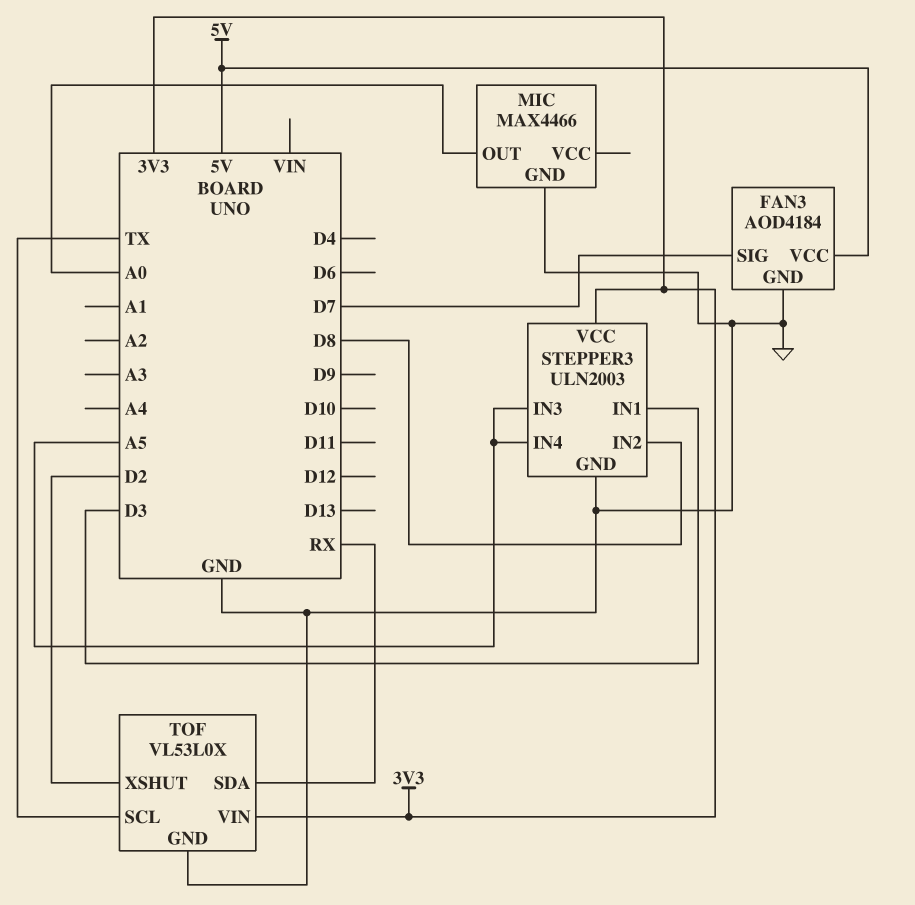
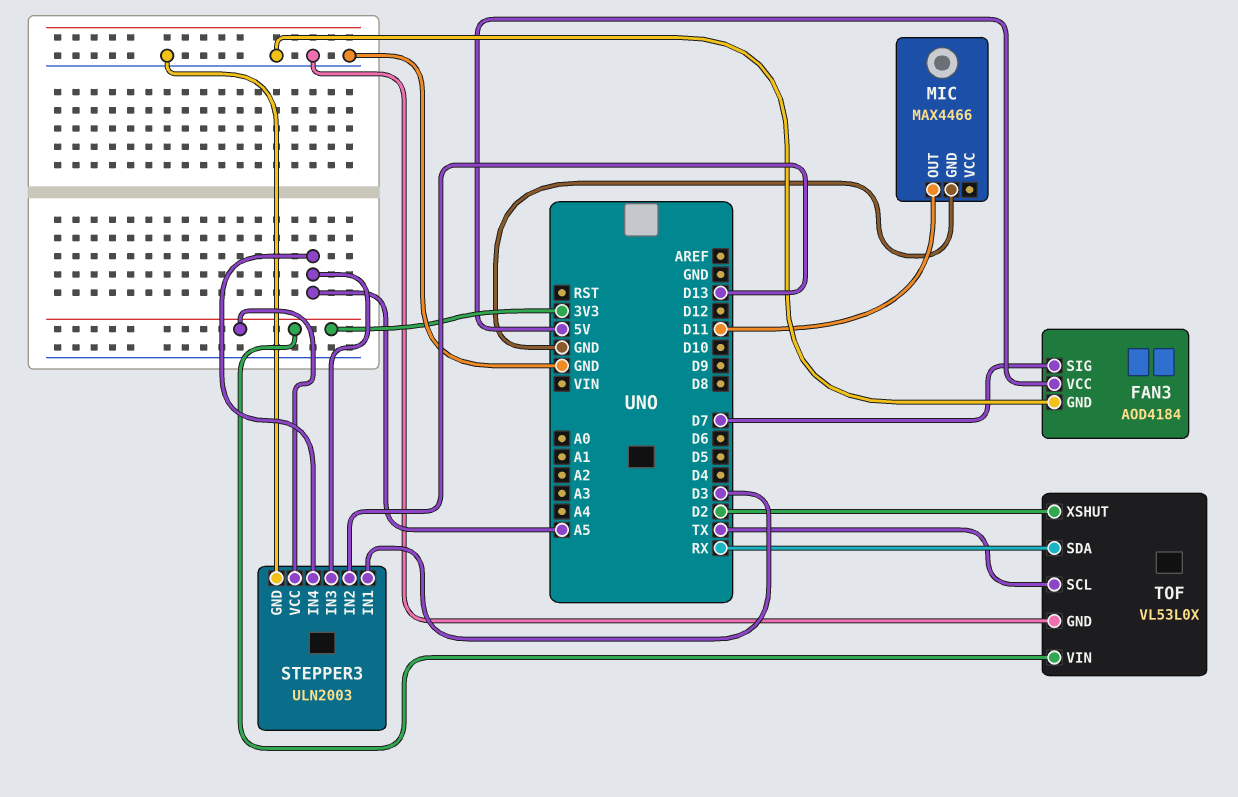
MIC pin OUT: A0 -> D11
STEPPER3 pin IN2: D8 -> D13

